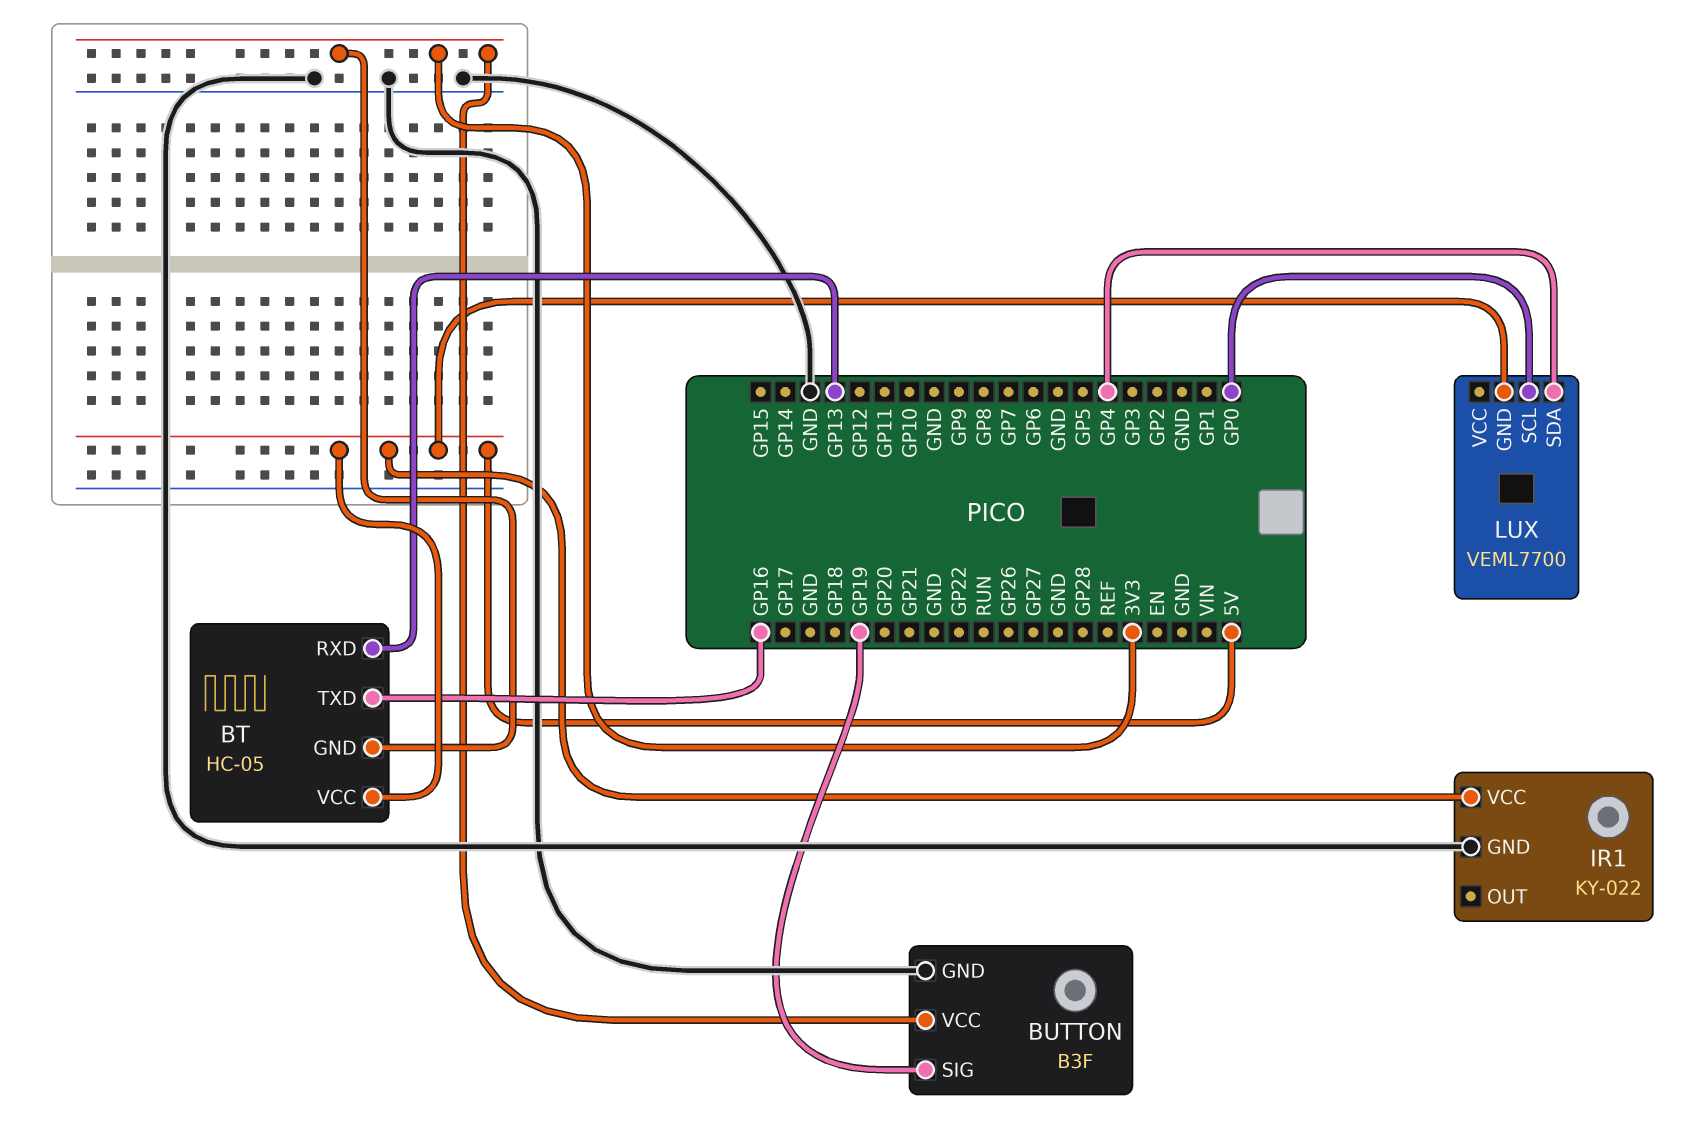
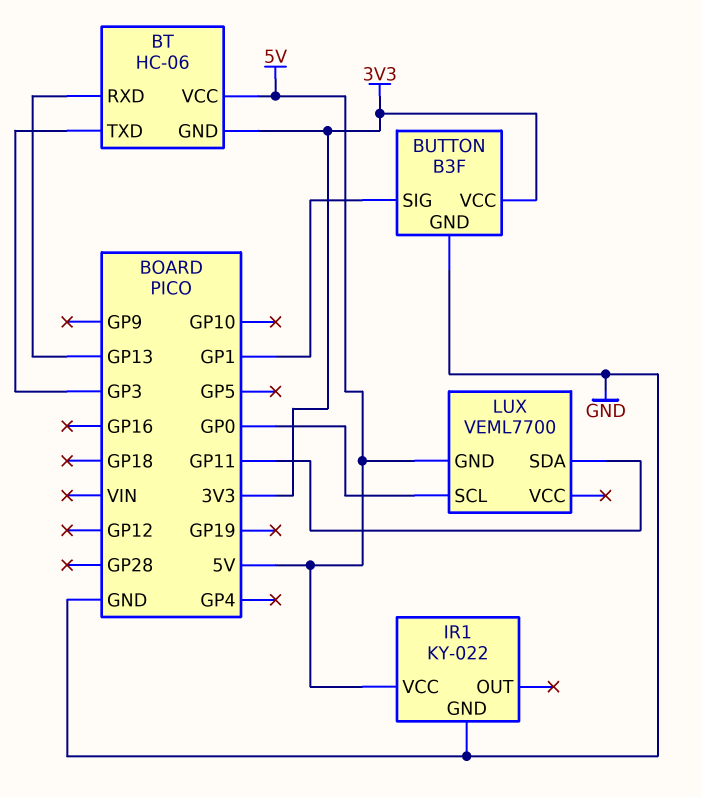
BT: HC-05 -> HC-06
BT pin TXD: GP16 -> GP3
BUTTON pin SIG: GP19 -> GP1
LUX pin SDA: GP4 -> GP11

